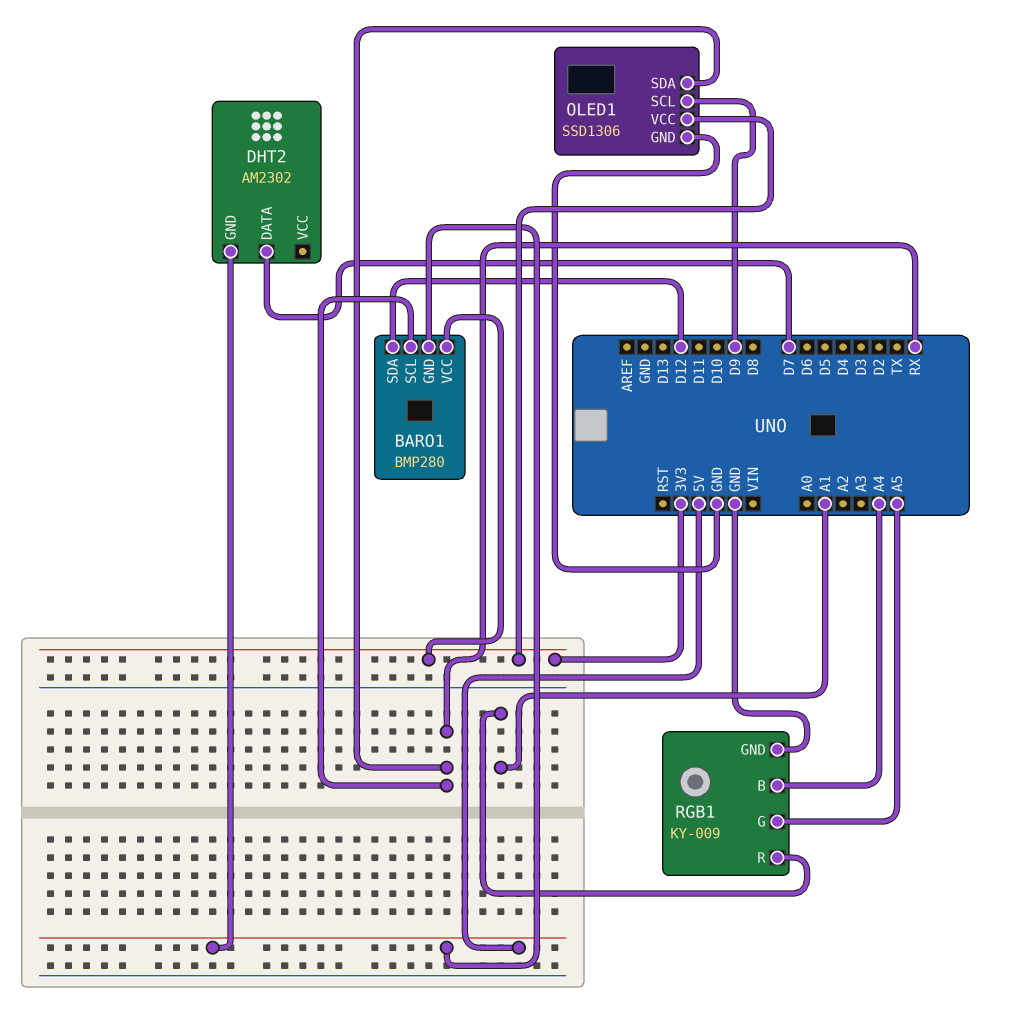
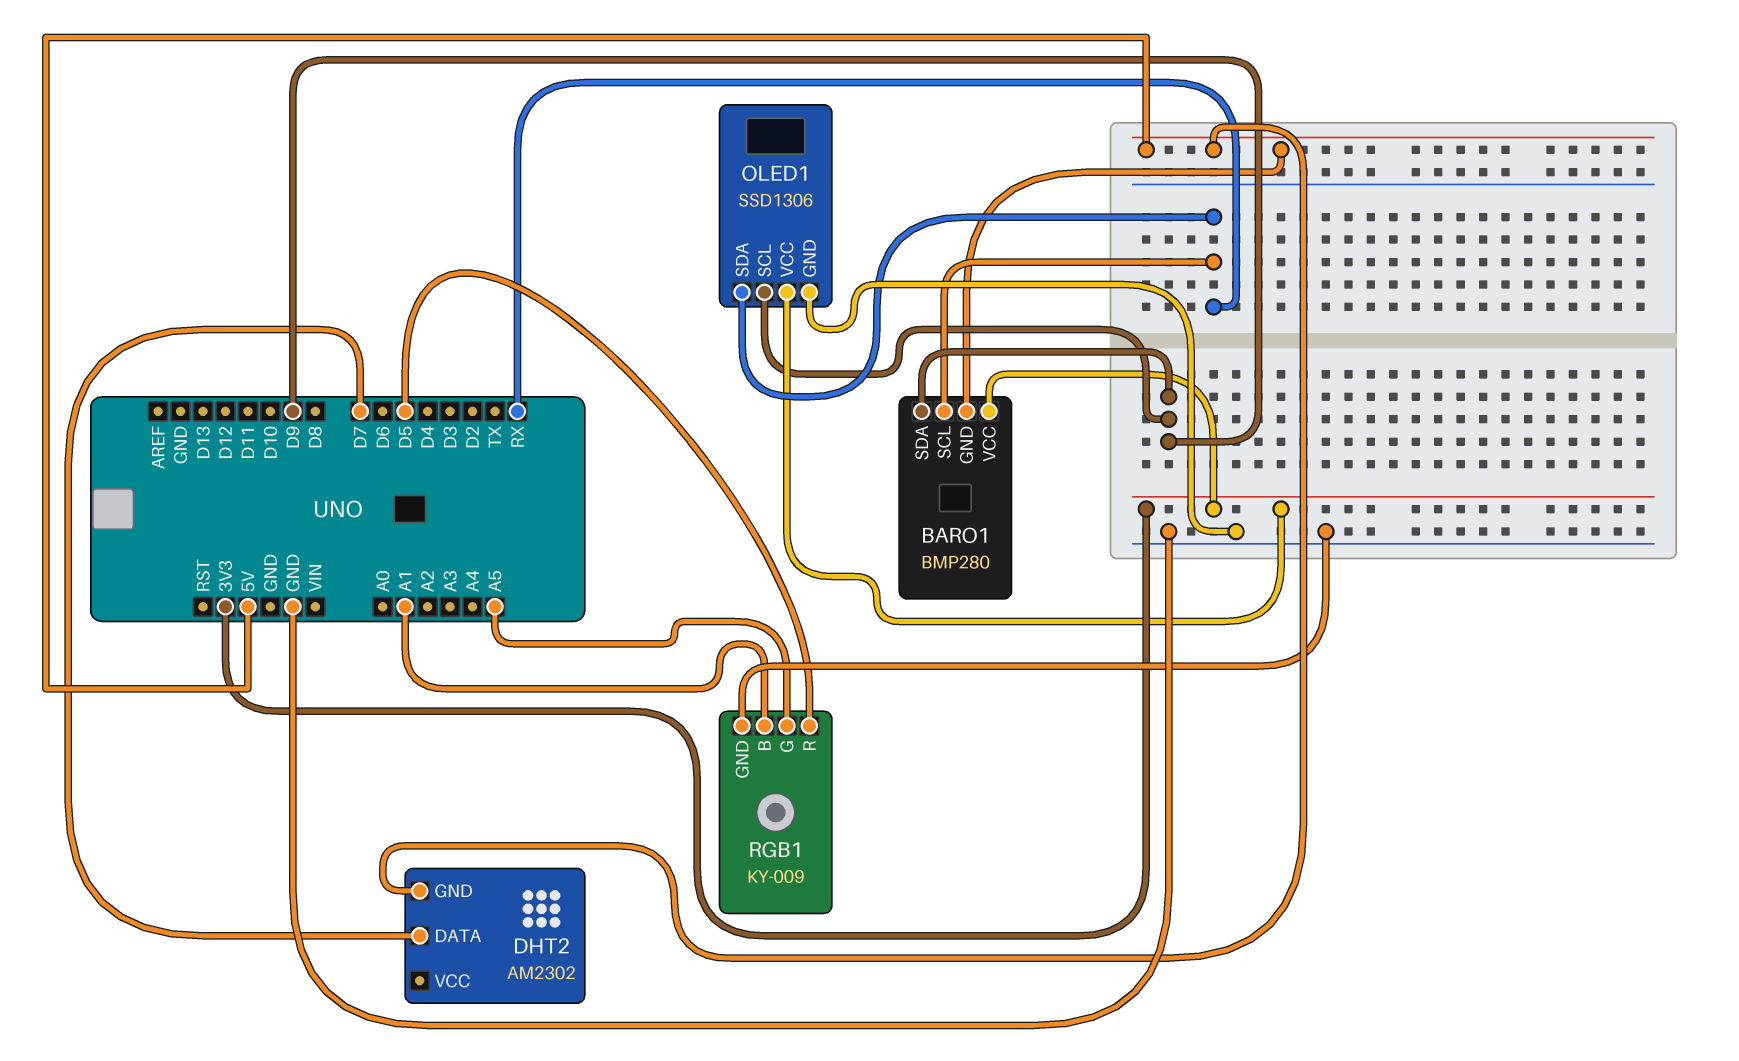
BARO1 pin SDA: D12 -> D9
RGB1 pin B: A4 -> A1
RGB1 pin R: A1 -> D5

